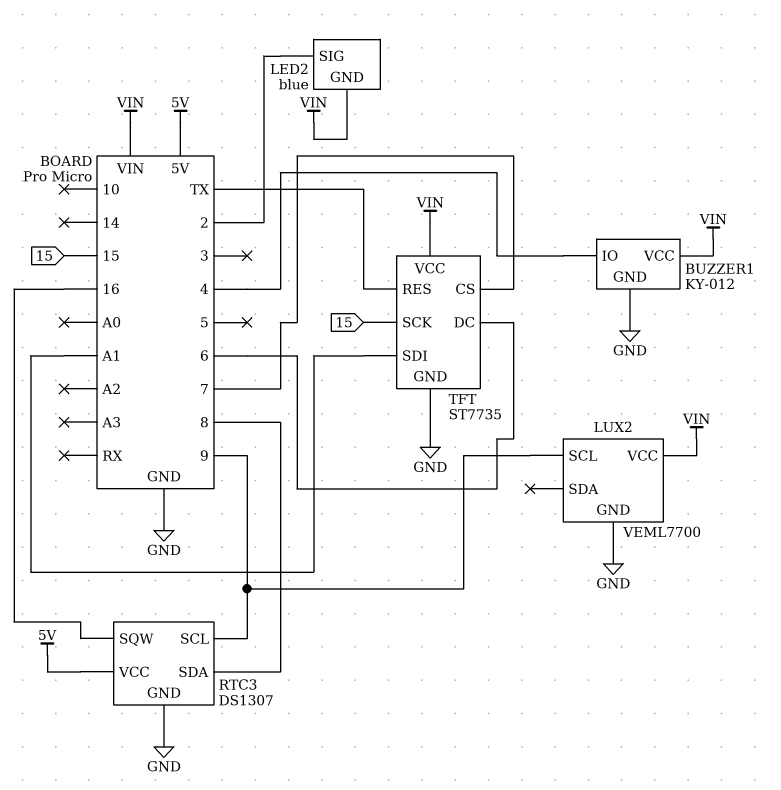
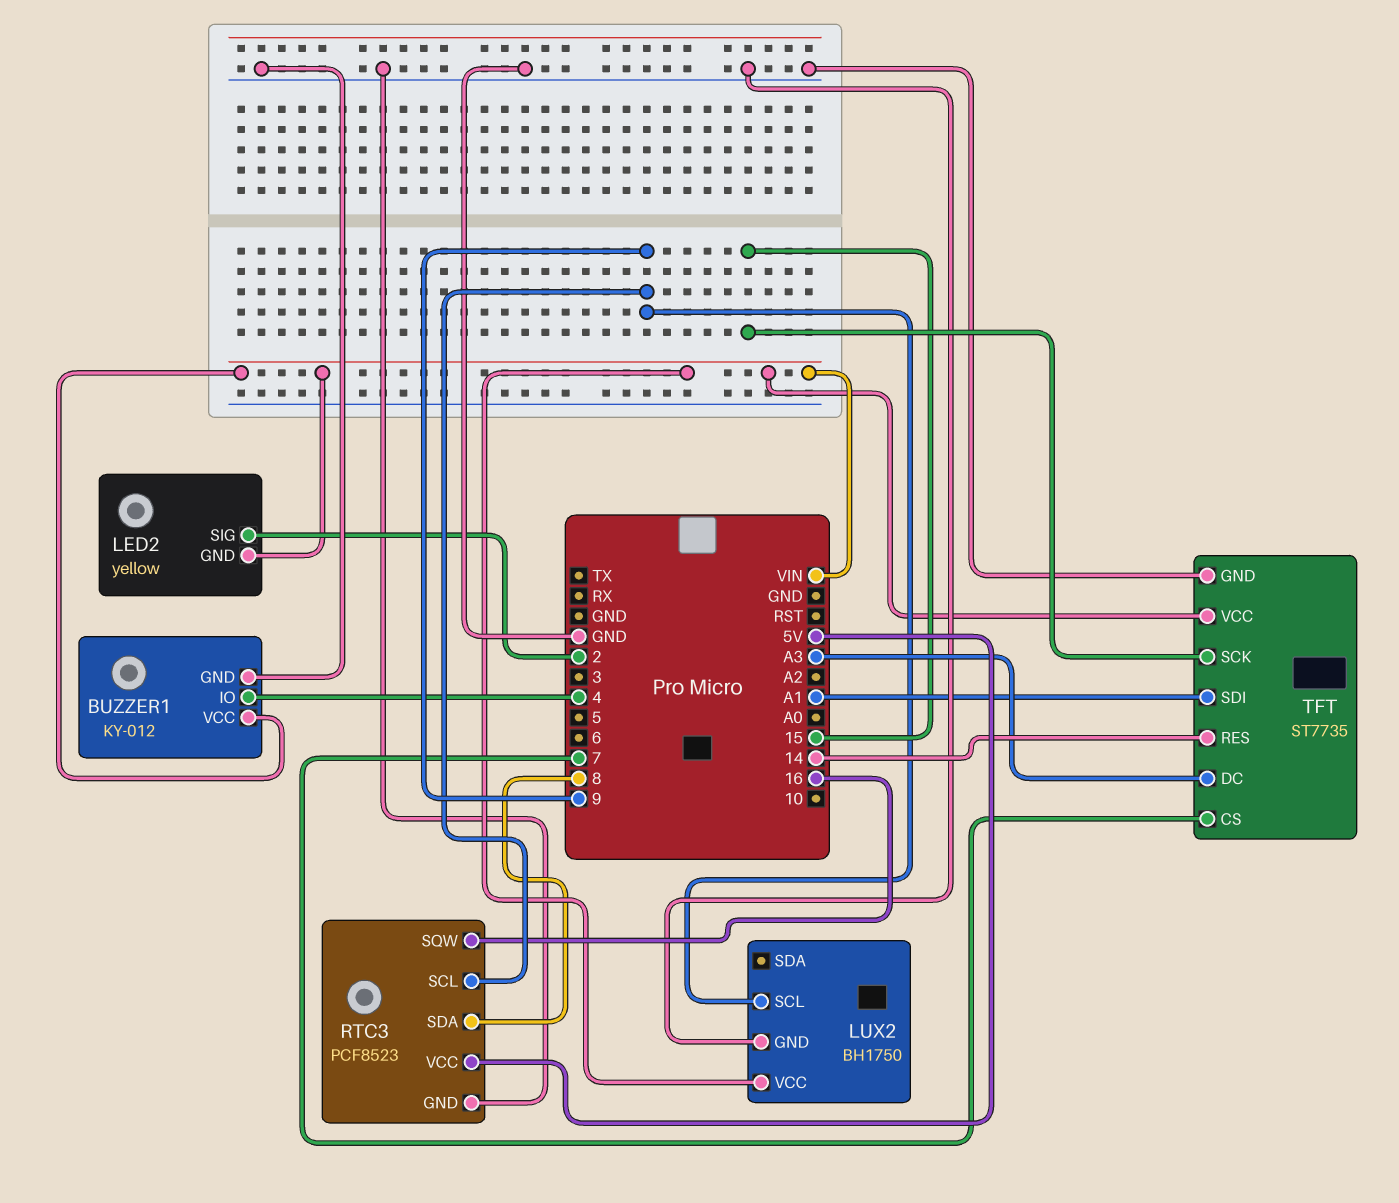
LED2: blue -> yellow
LUX2: VEML7700 -> BH1750
RTC3: DS1307 -> PCF8523
TFT pin DC: 6 -> A3
TFT pin RES: TX -> 14

